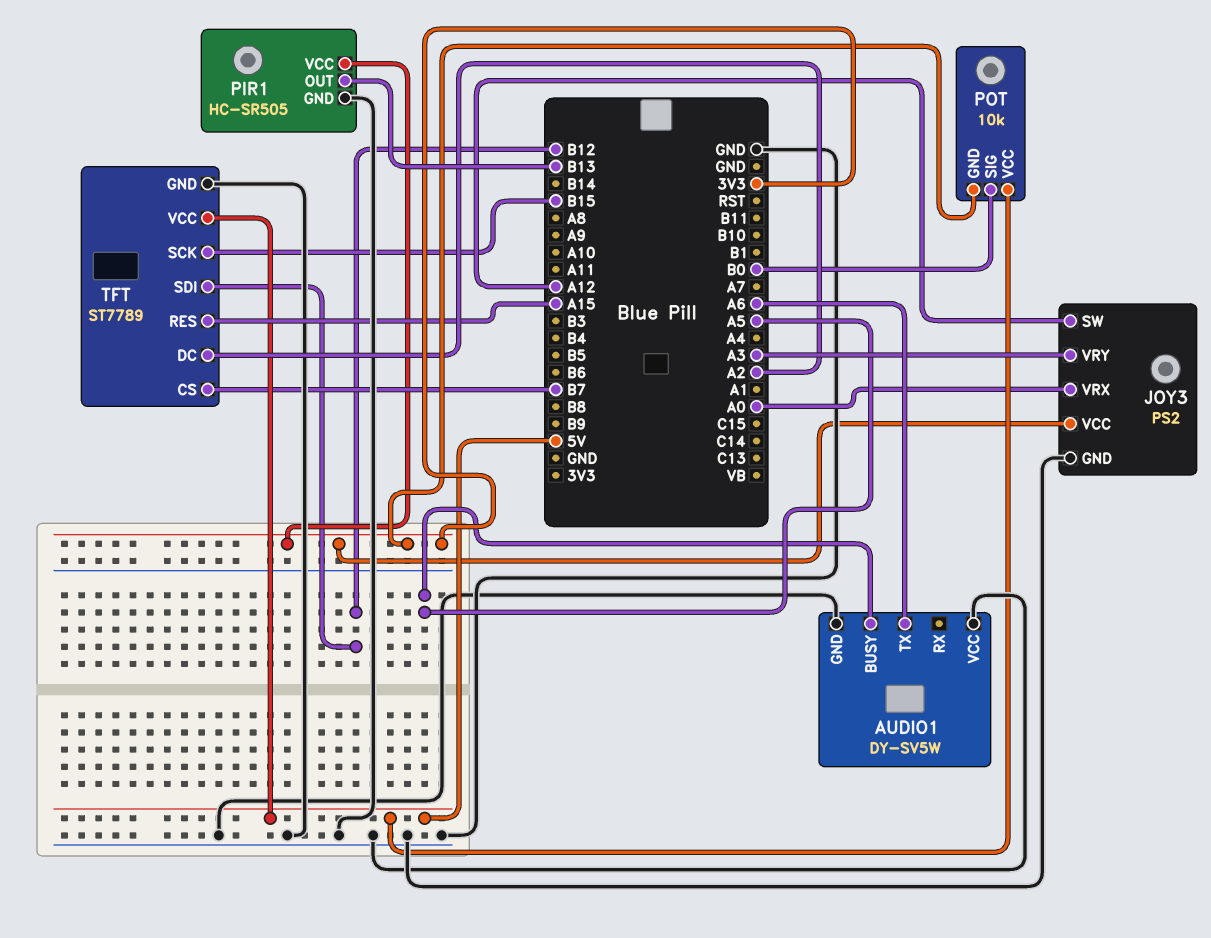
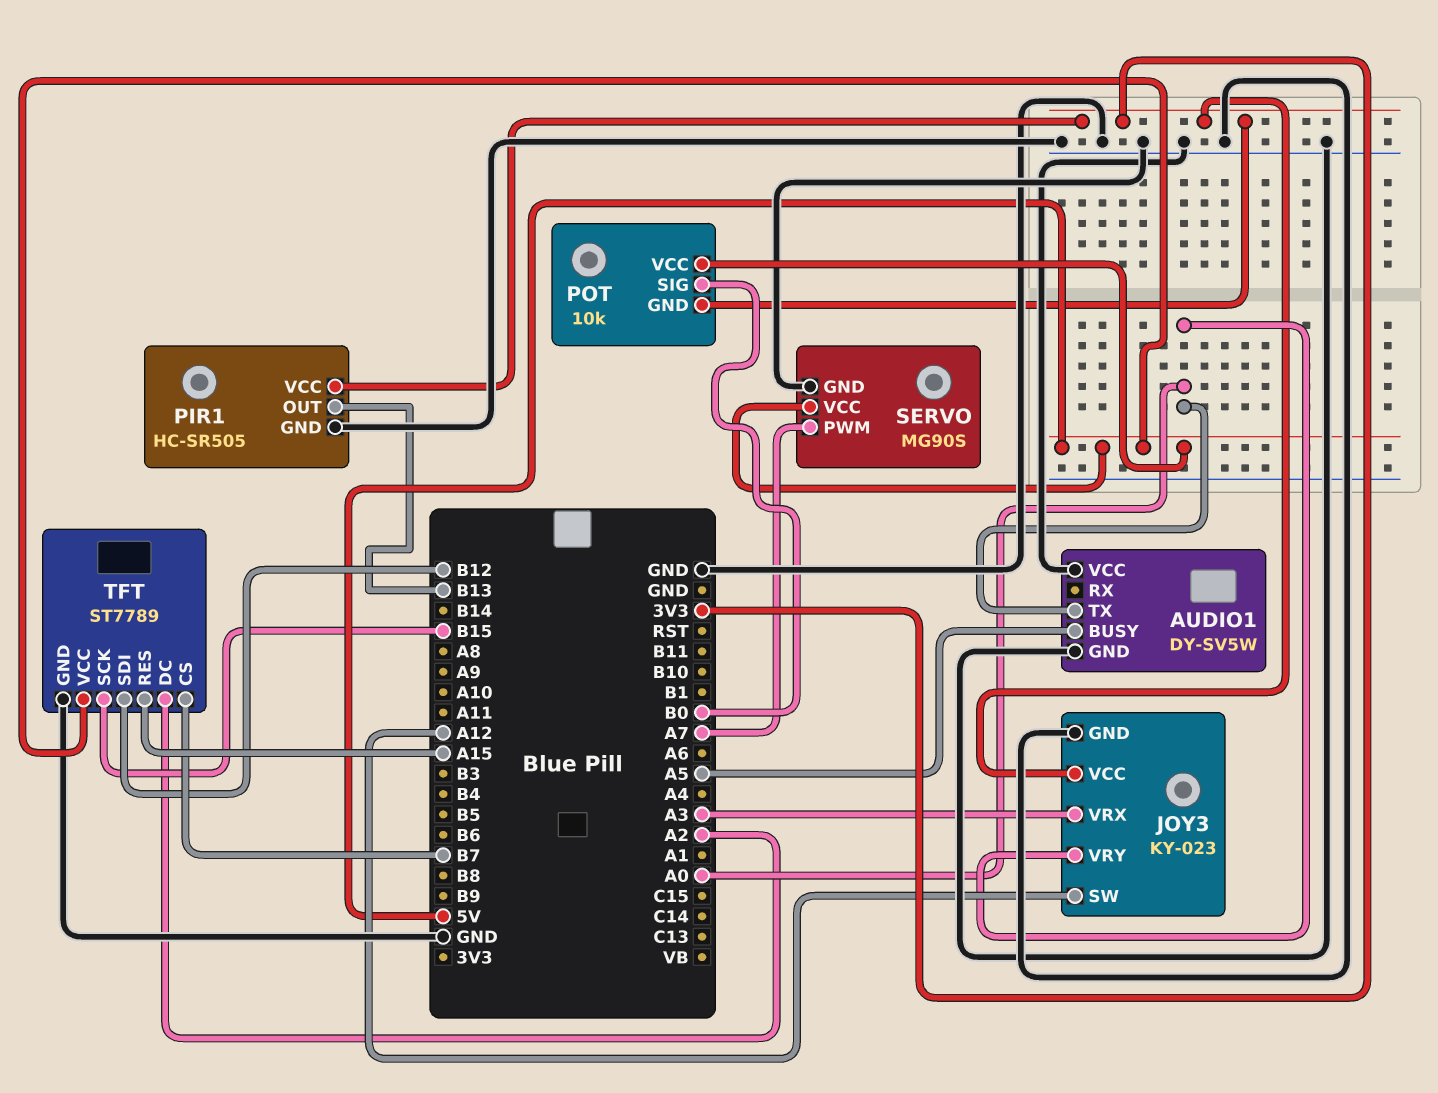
AUDIO1 pin TX: A6 -> A0
JOY3: PS2 -> KY-023
JOY3 pin VRX: A0 -> A3
JOY3 pin VRY: A3 -> A0
SERVO: none -> MG90S
SERVO pin GND: none -> GND
SERVO pin PWM: none -> A7
SERVO pin VCC: none -> 5V

